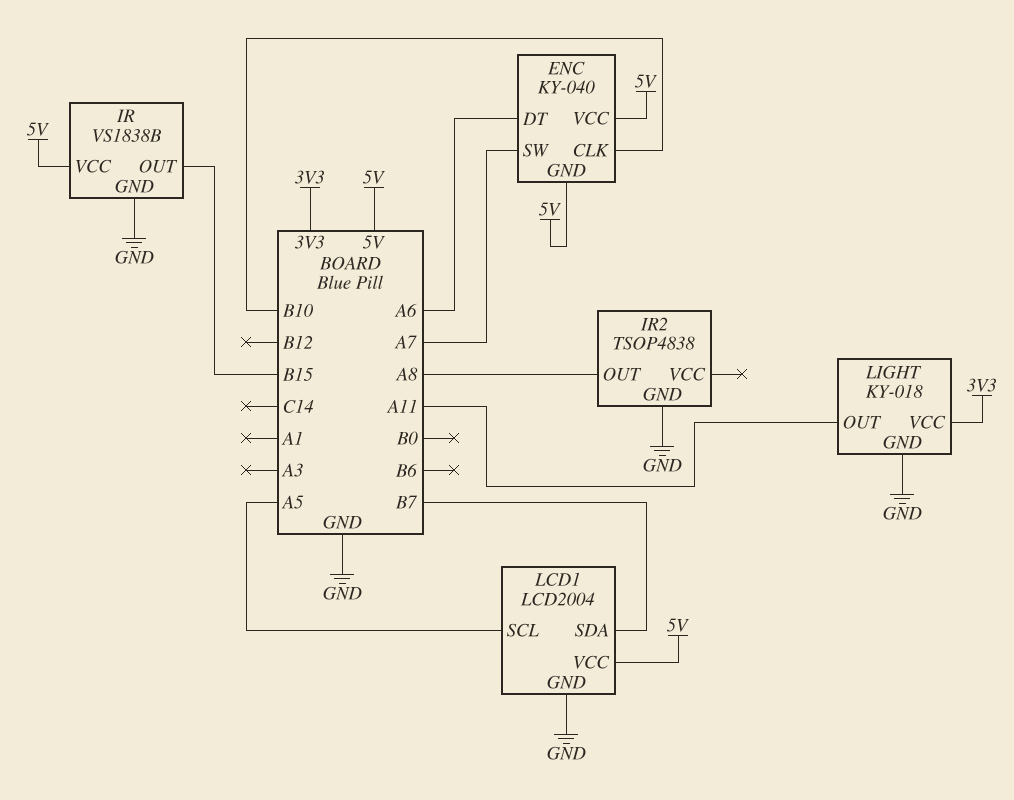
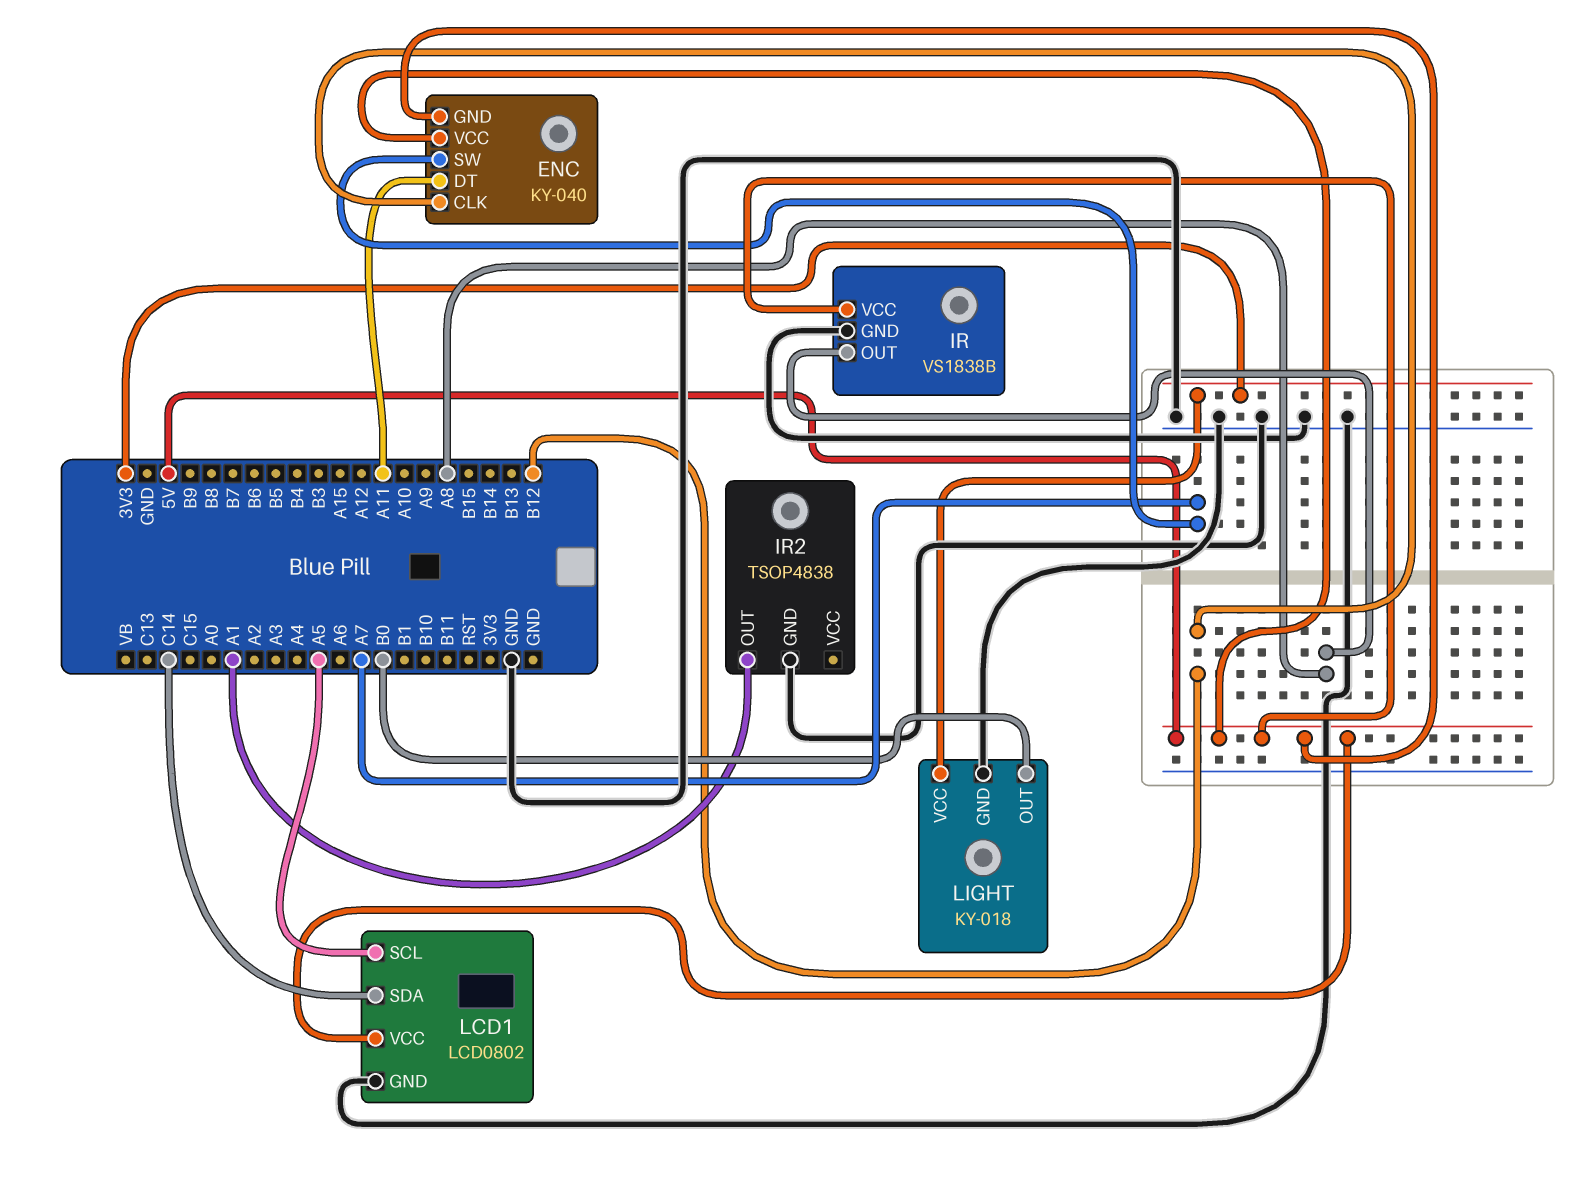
ENC pin CLK: B10 -> B12
ENC pin DT: A6 -> A11
IR pin OUT: B15 -> A8
IR2 pin OUT: A8 -> A1
LCD1: LCD2004 -> LCD0802
LCD1 pin SDA: B7 -> C14
LIGHT pin OUT: A11 -> B0

